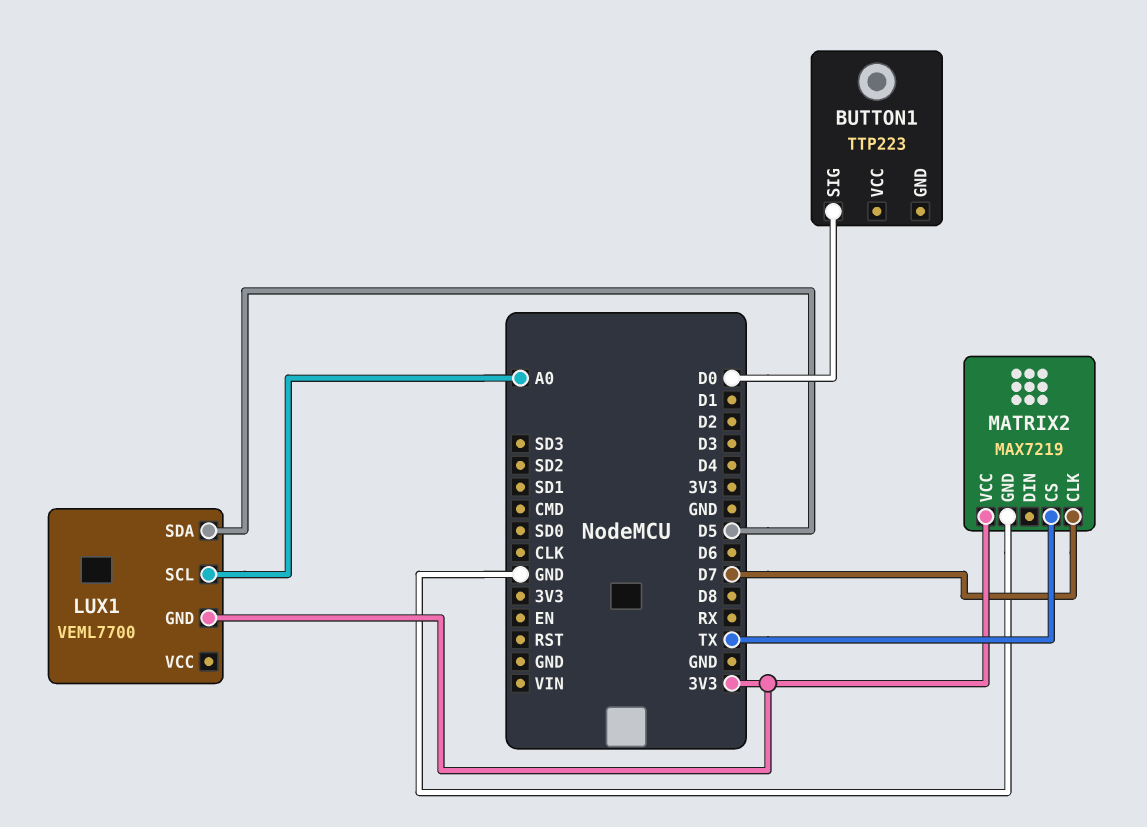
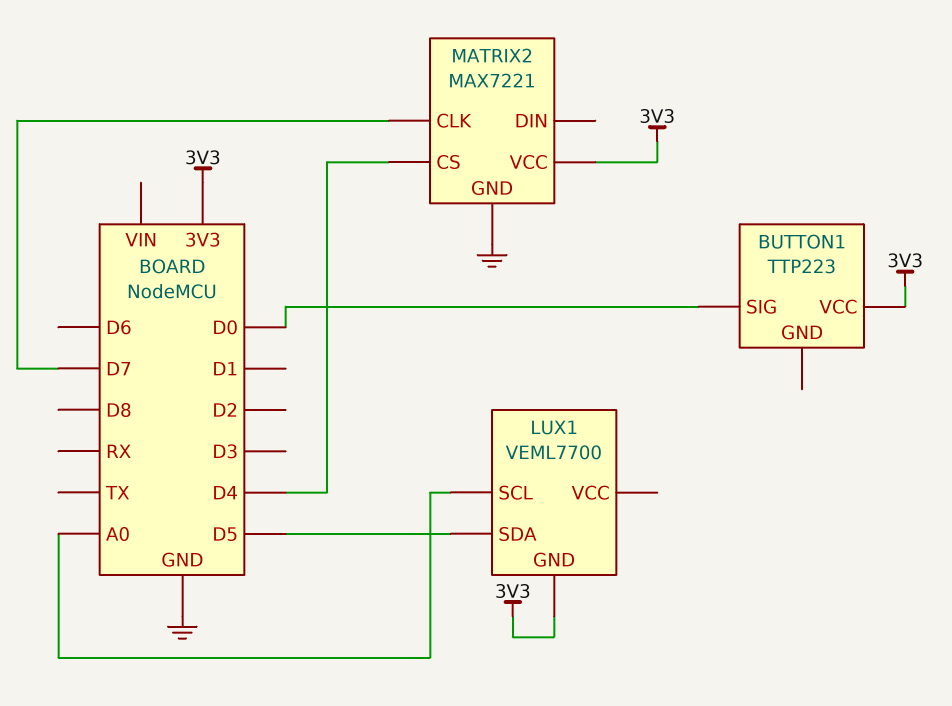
BUTTON1 pin VCC: none -> 3V3
MATRIX2: MAX7219 -> MAX7221
MATRIX2 pin CS: TX -> D4

